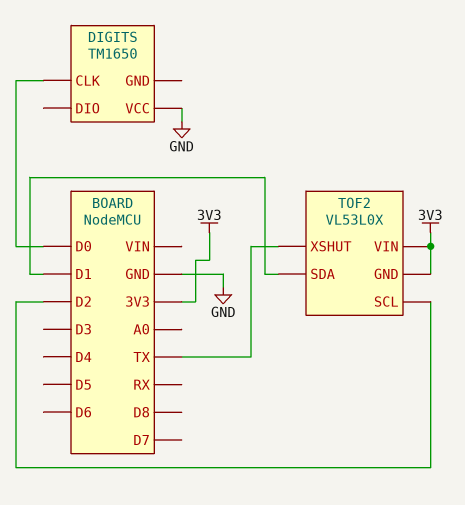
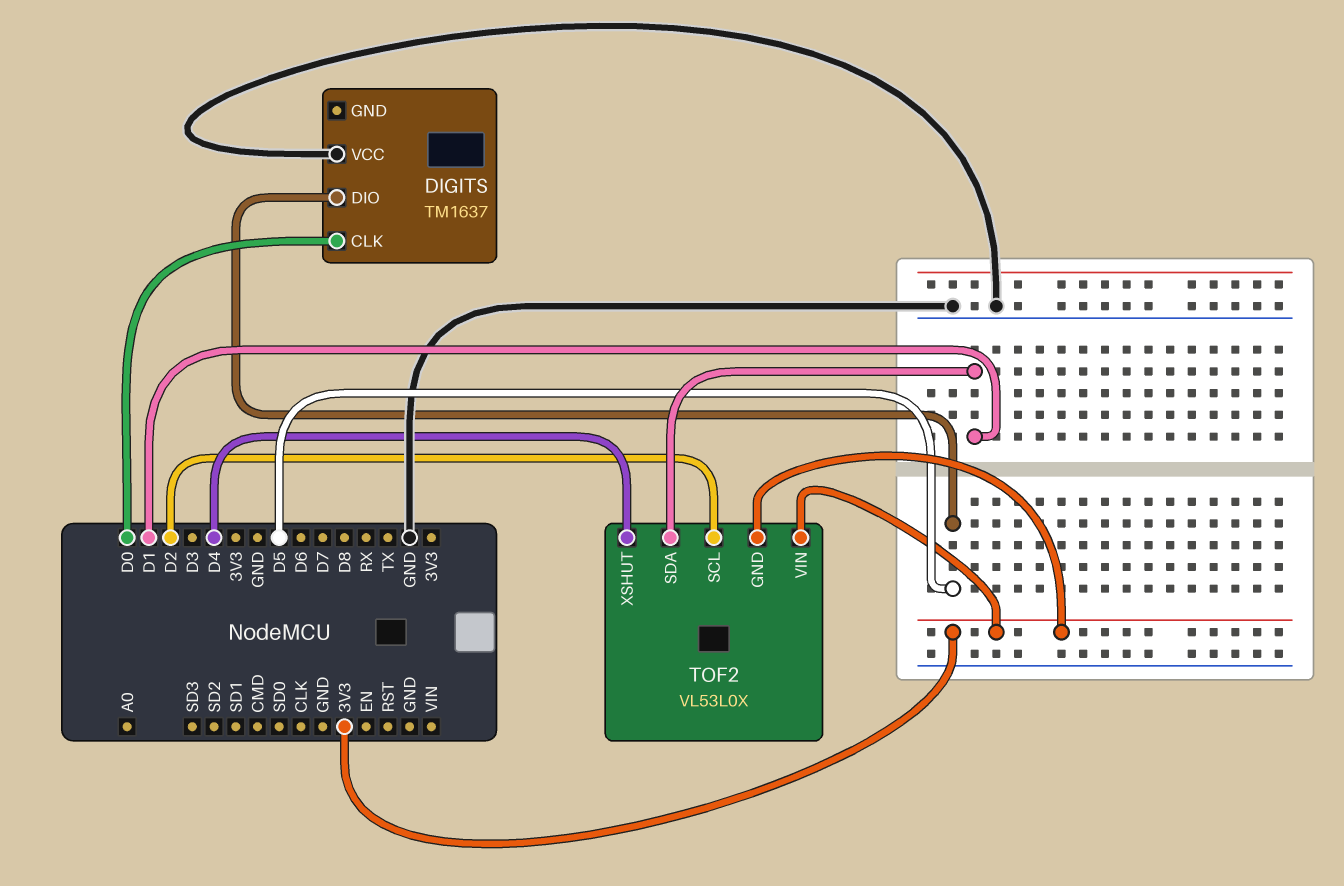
DIGITS: TM1650 -> TM1637
DIGITS pin DIO: none -> D5
TOF2 pin XSHUT: TX -> D4

